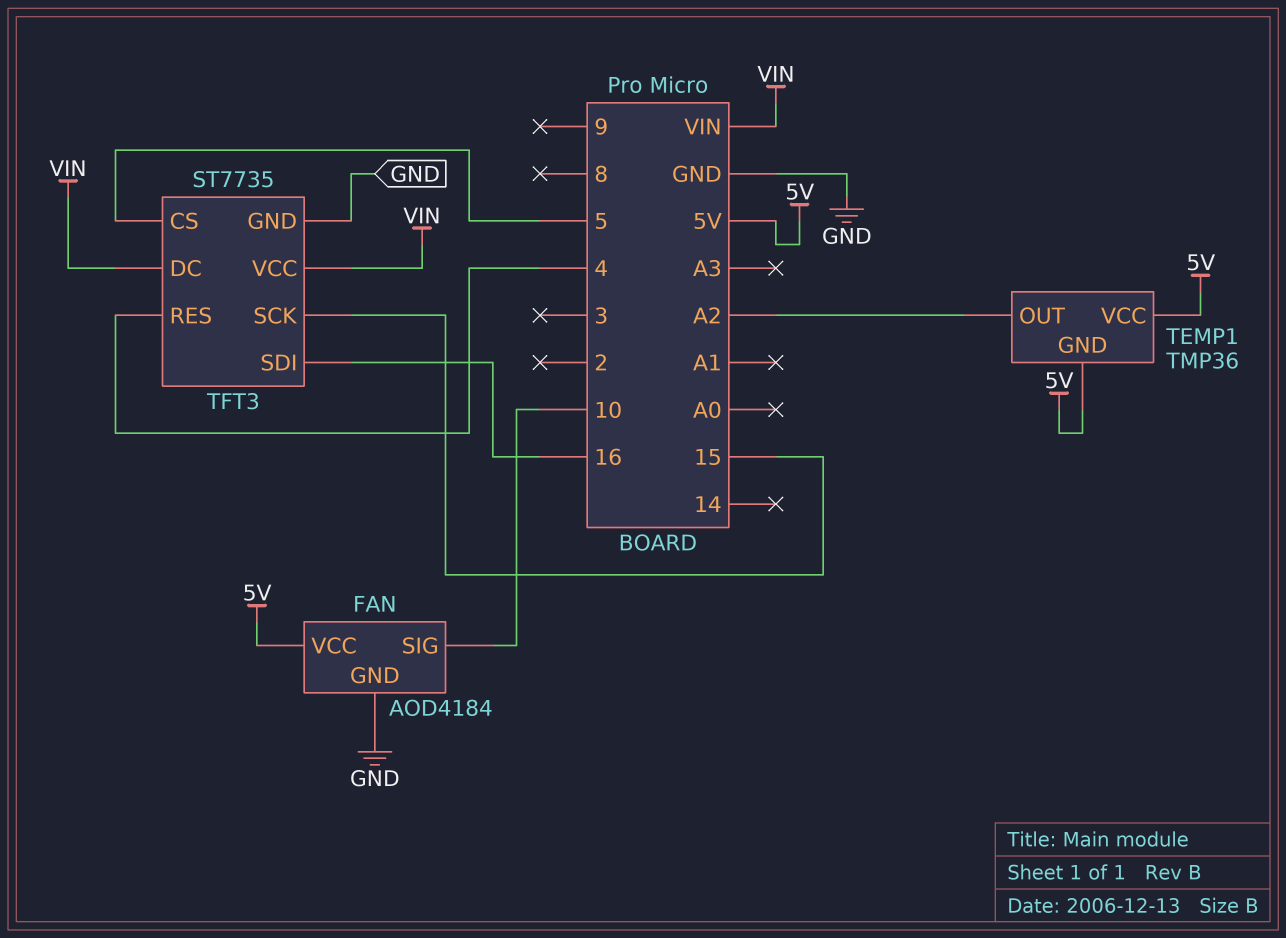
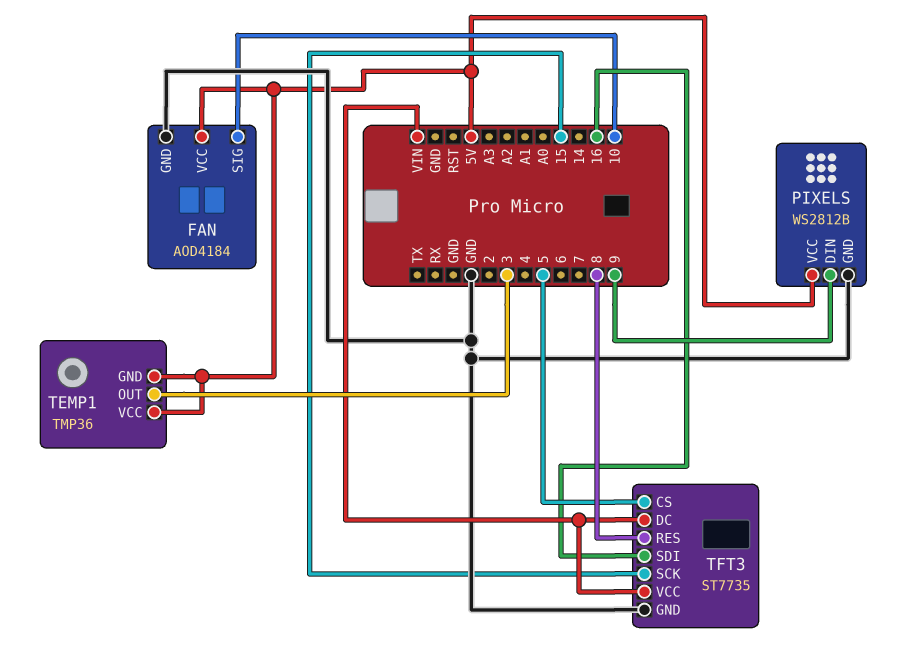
PIXELS: none -> WS2812B
PIXELS pin DIN: none -> 9
PIXELS pin GND: none -> GND
PIXELS pin VCC: none -> 5V
TEMP1 pin OUT: A2 -> 3
TFT3 pin RES: 4 -> 8

